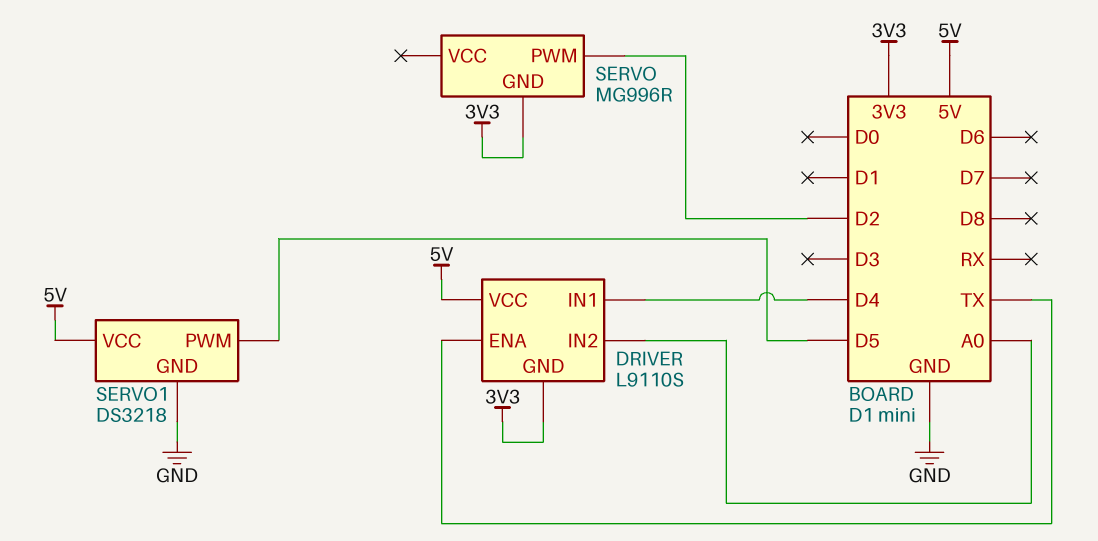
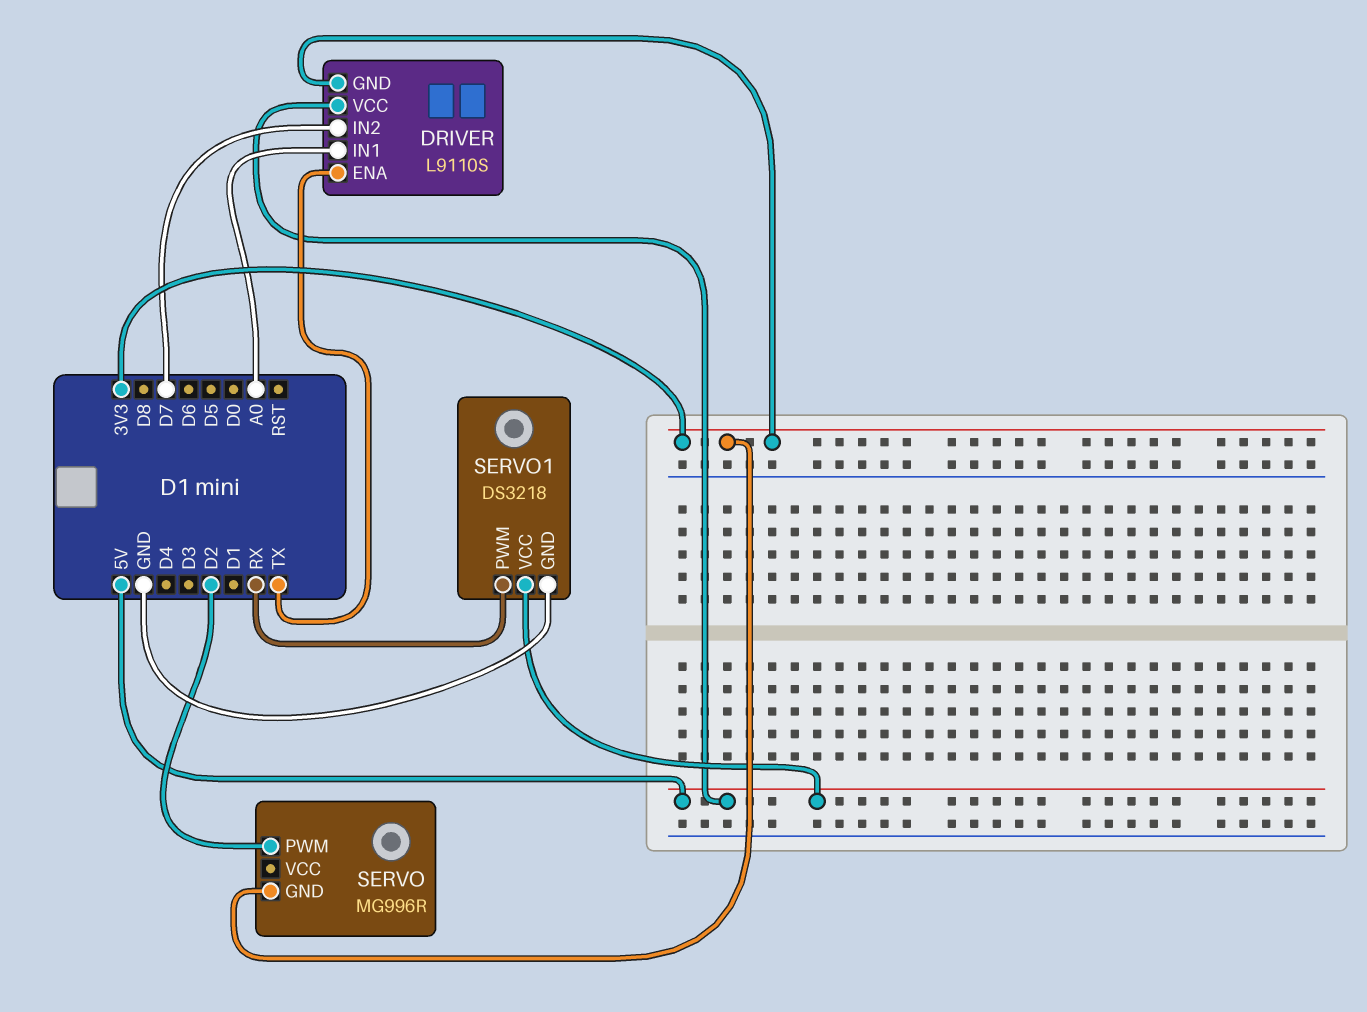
DRIVER pin IN1: D4 -> A0
DRIVER pin IN2: A0 -> D7
SERVO1 pin PWM: D5 -> RX

